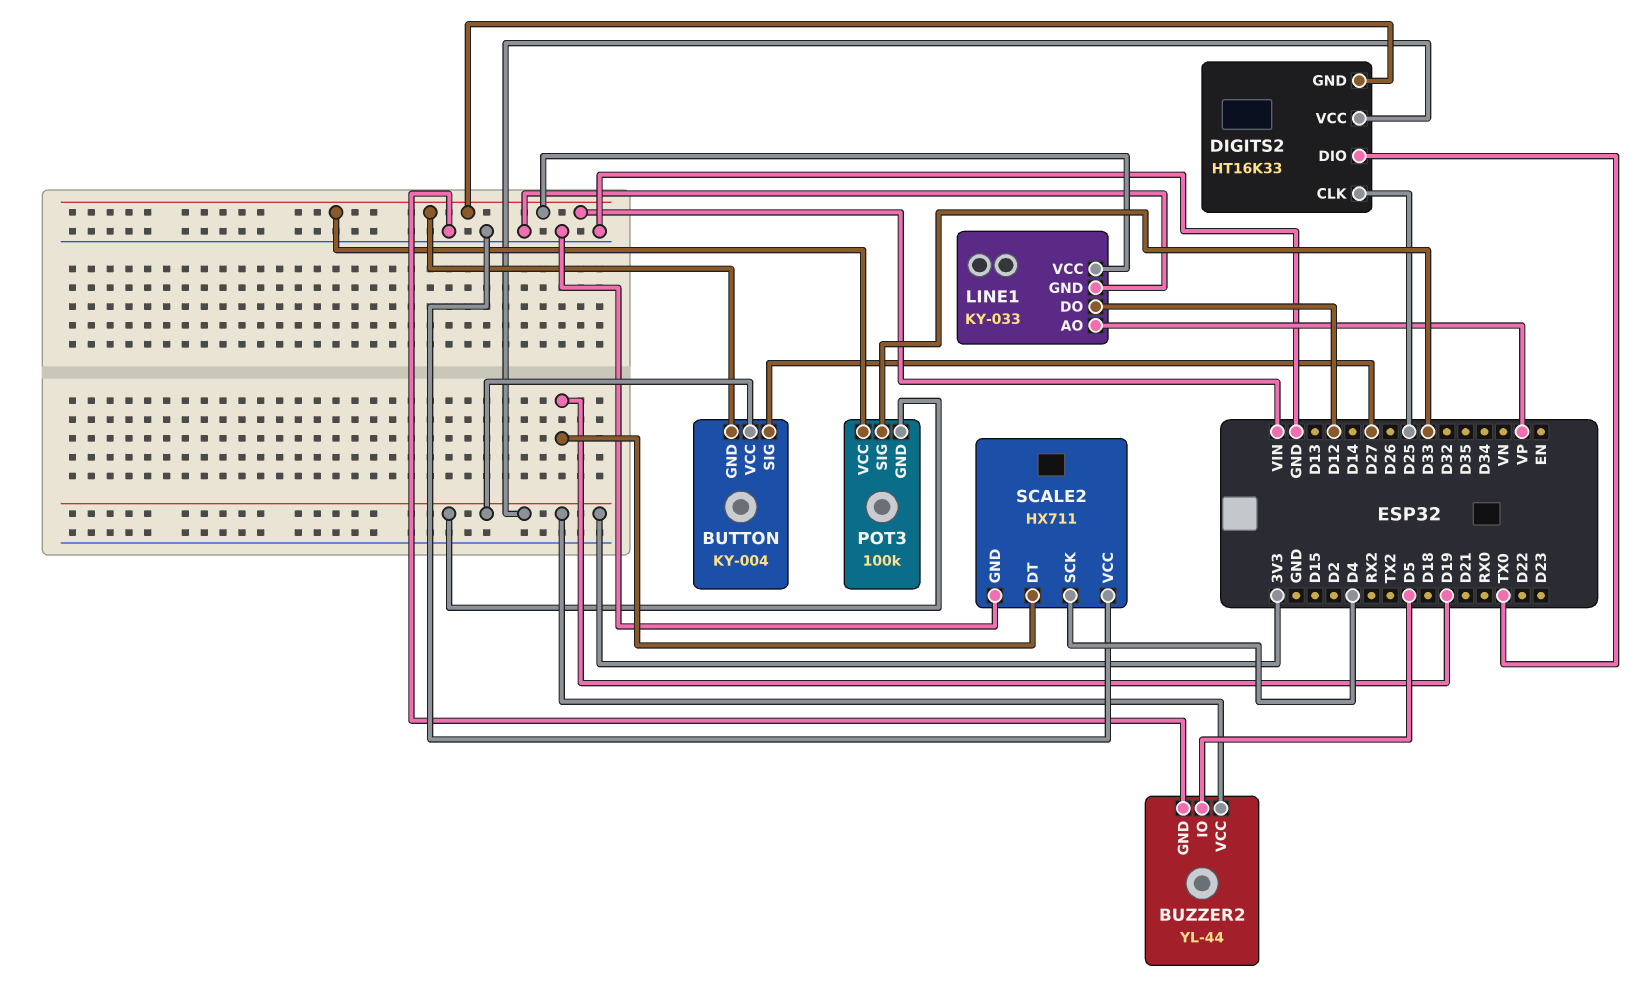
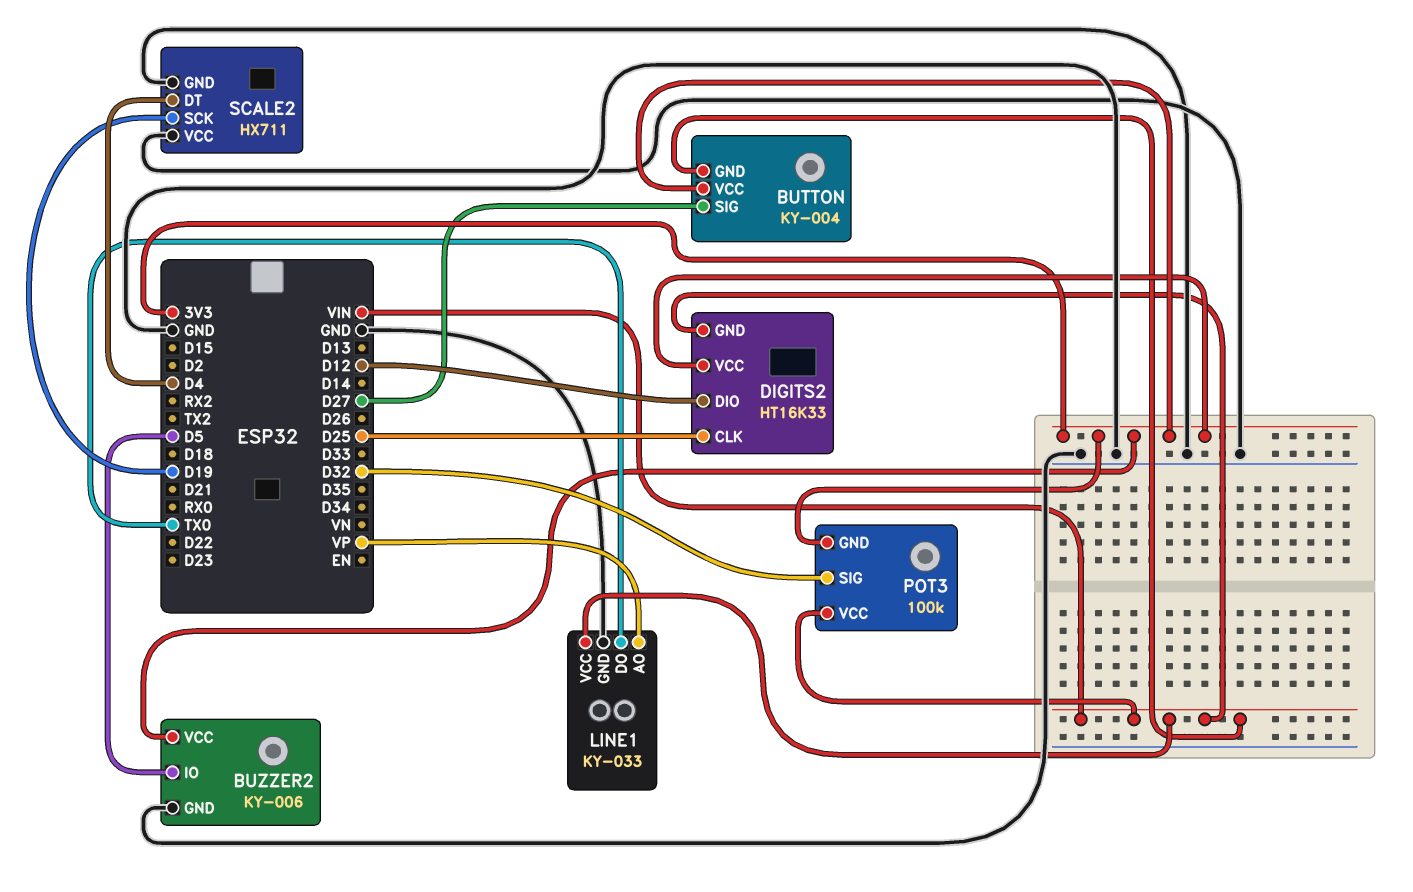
BUZZER2: YL-44 -> KY-006
DIGITS2 pin DIO: TX0 -> D12
LINE1 pin DO: D12 -> TX0
POT3 pin SIG: D33 -> D32
SCALE2 pin DT: D19 -> D4
SCALE2 pin SCK: D4 -> D19

